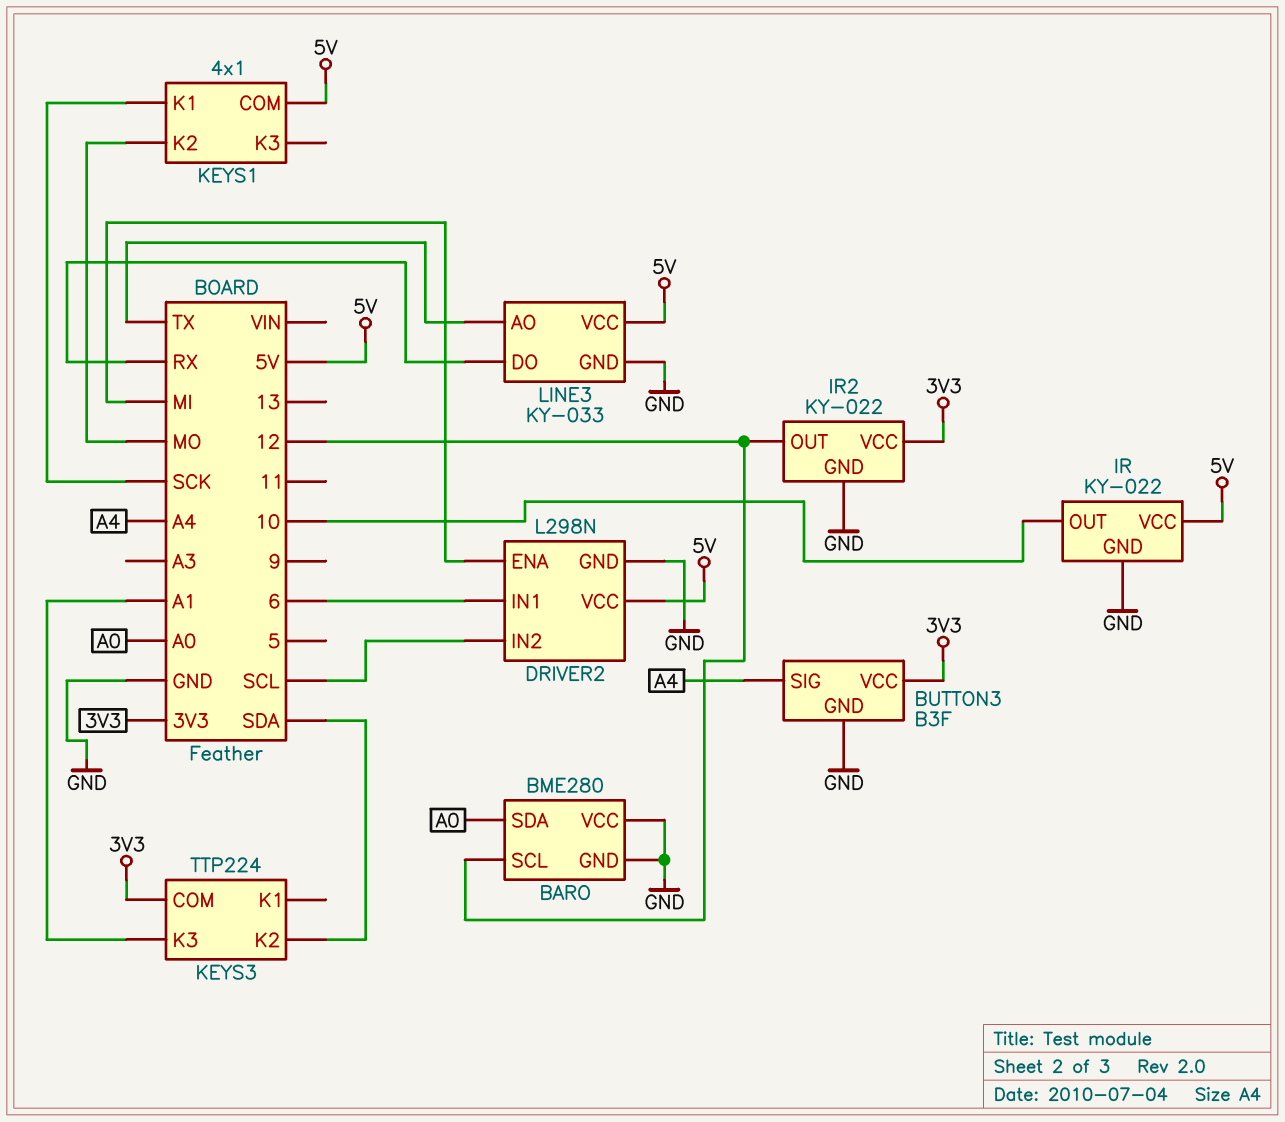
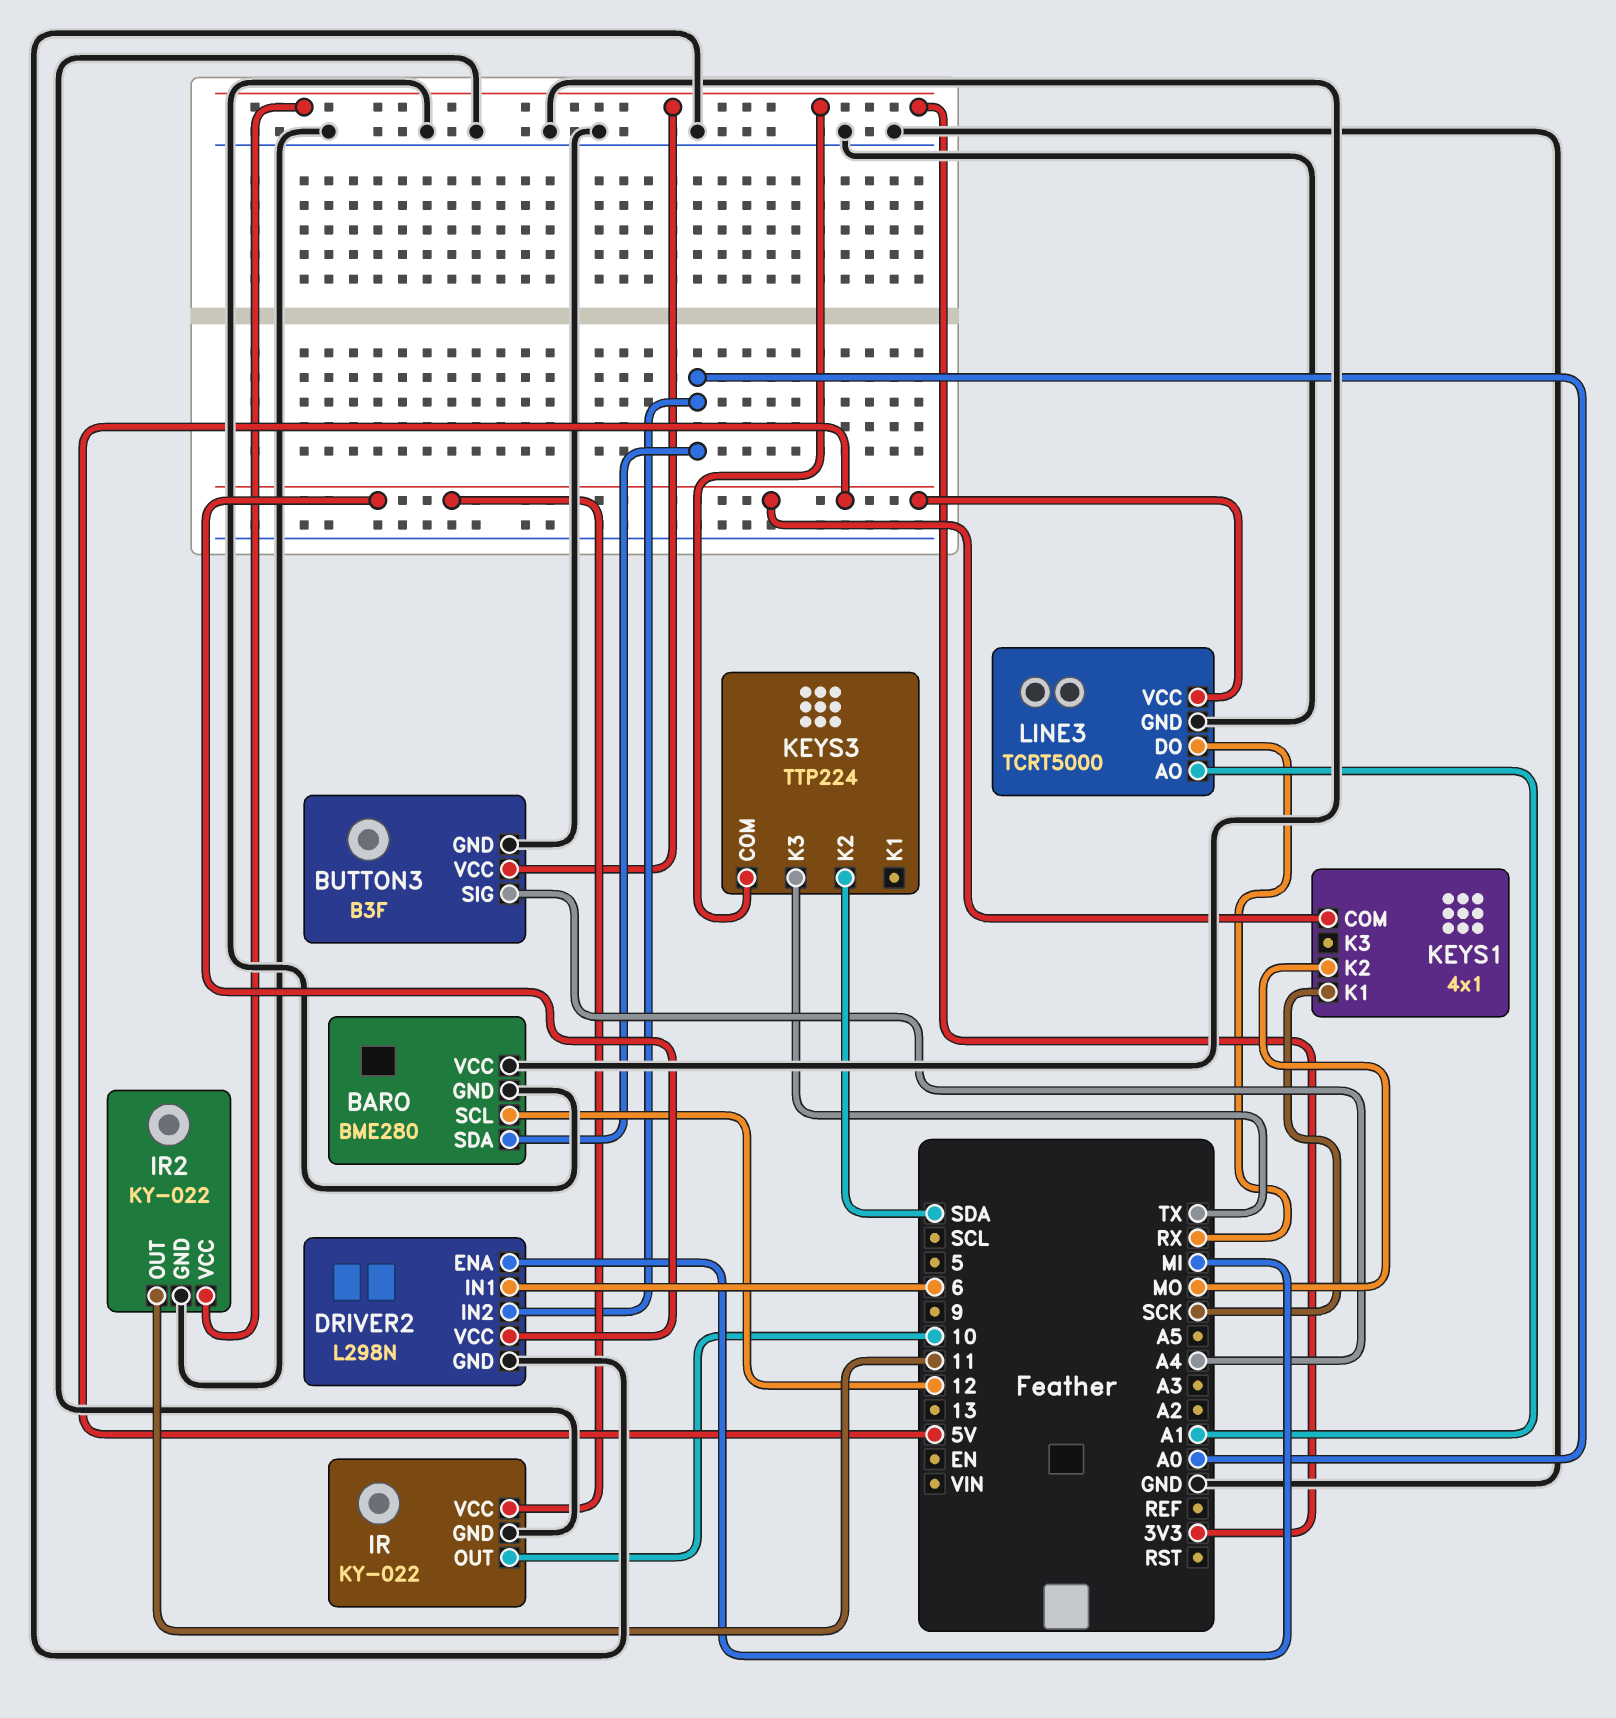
DRIVER2 pin IN2: SCL -> A0
IR2 pin OUT: 12 -> 11
KEYS3 pin K3: A1 -> TX
LINE3: KY-033 -> TCRT5000
LINE3 pin AO: TX -> A1

